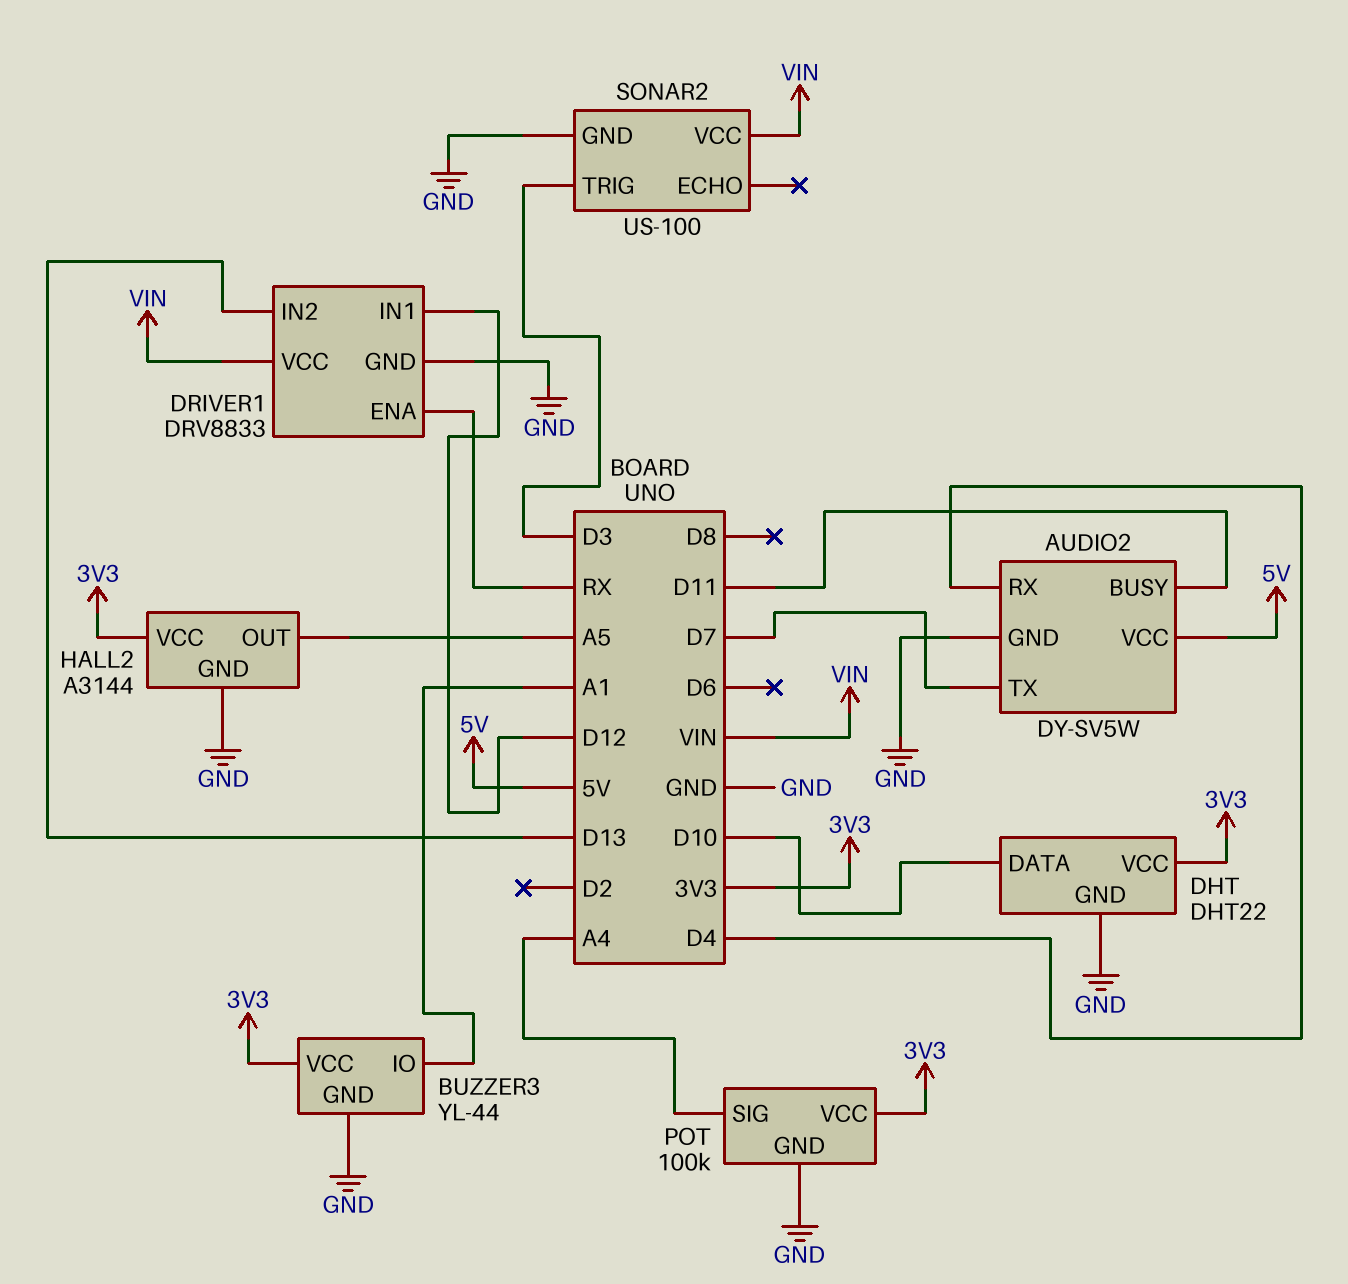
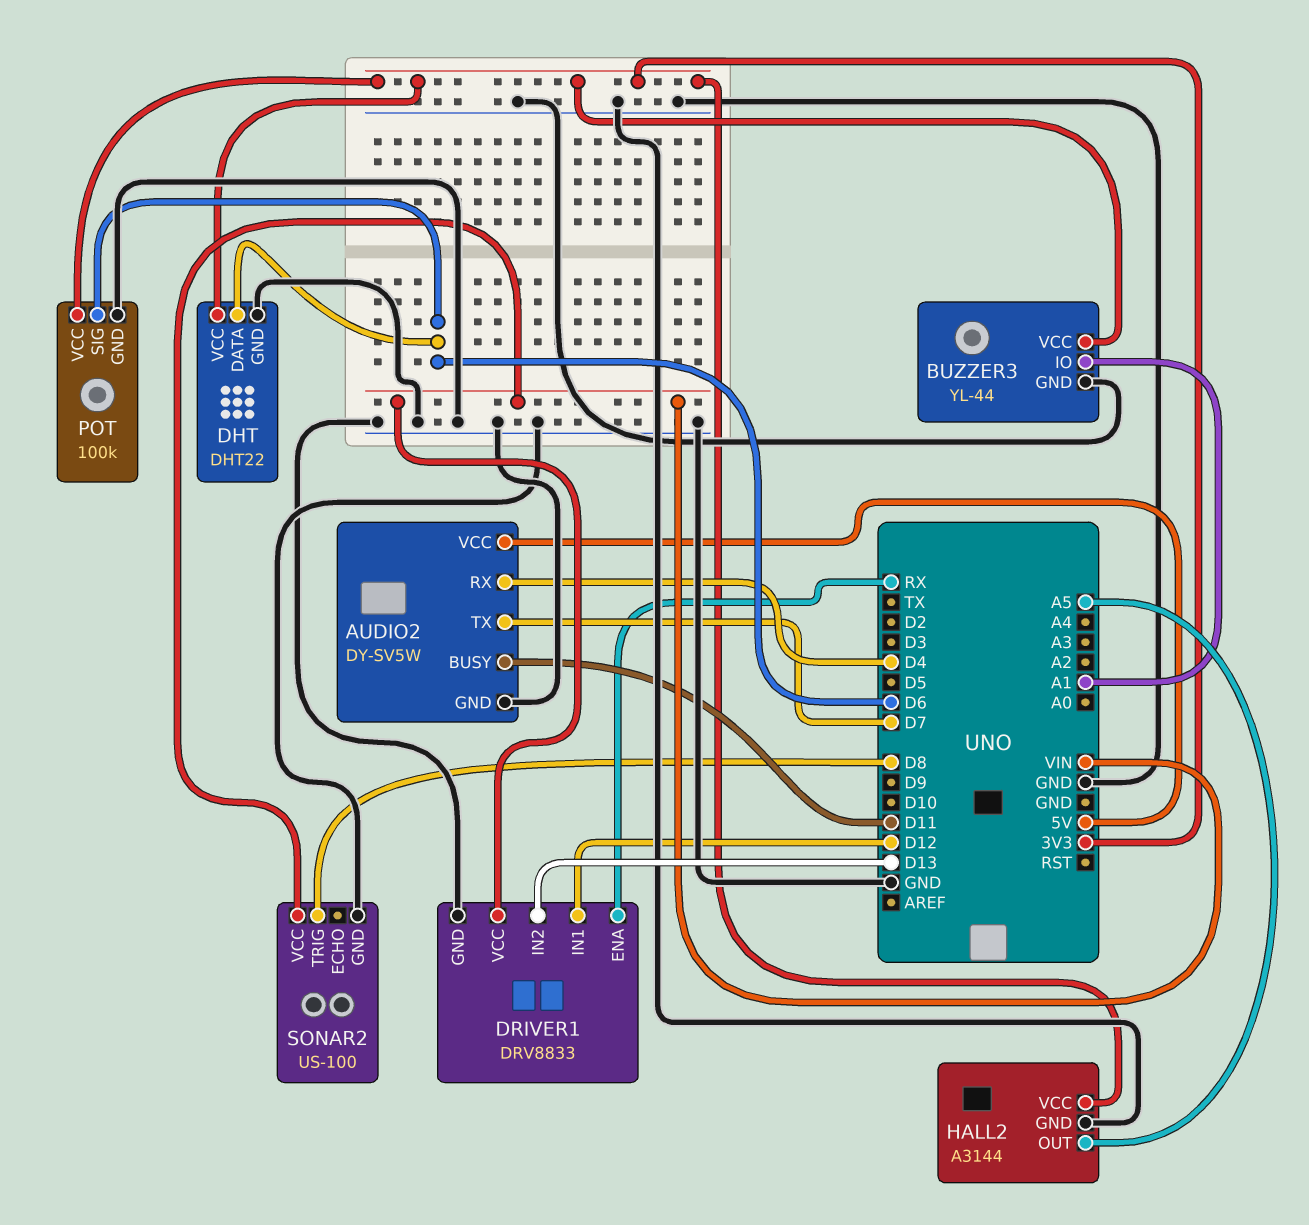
DHT pin DATA: D10 -> D6
POT pin SIG: A4 -> D6
SONAR2 pin TRIG: D3 -> D8

